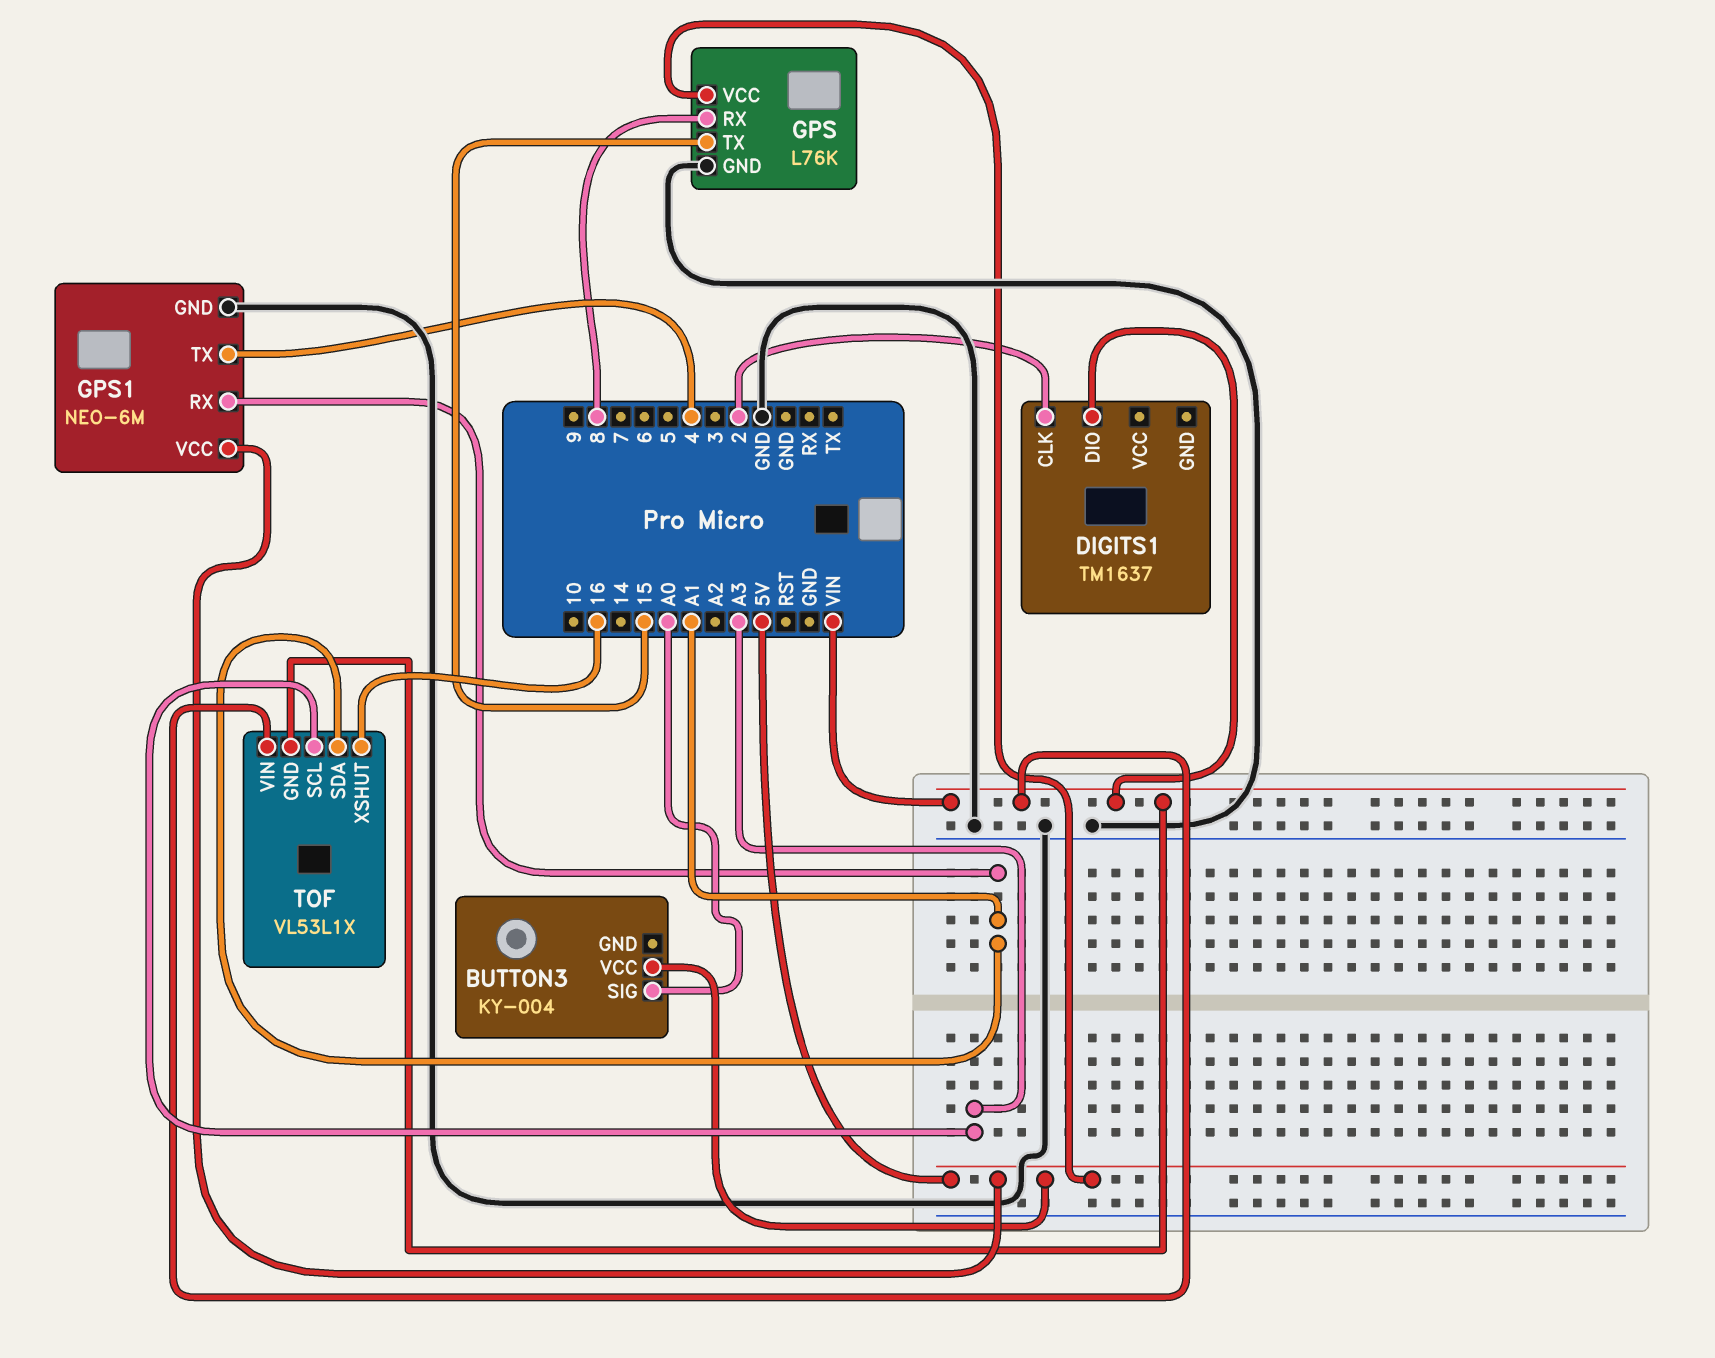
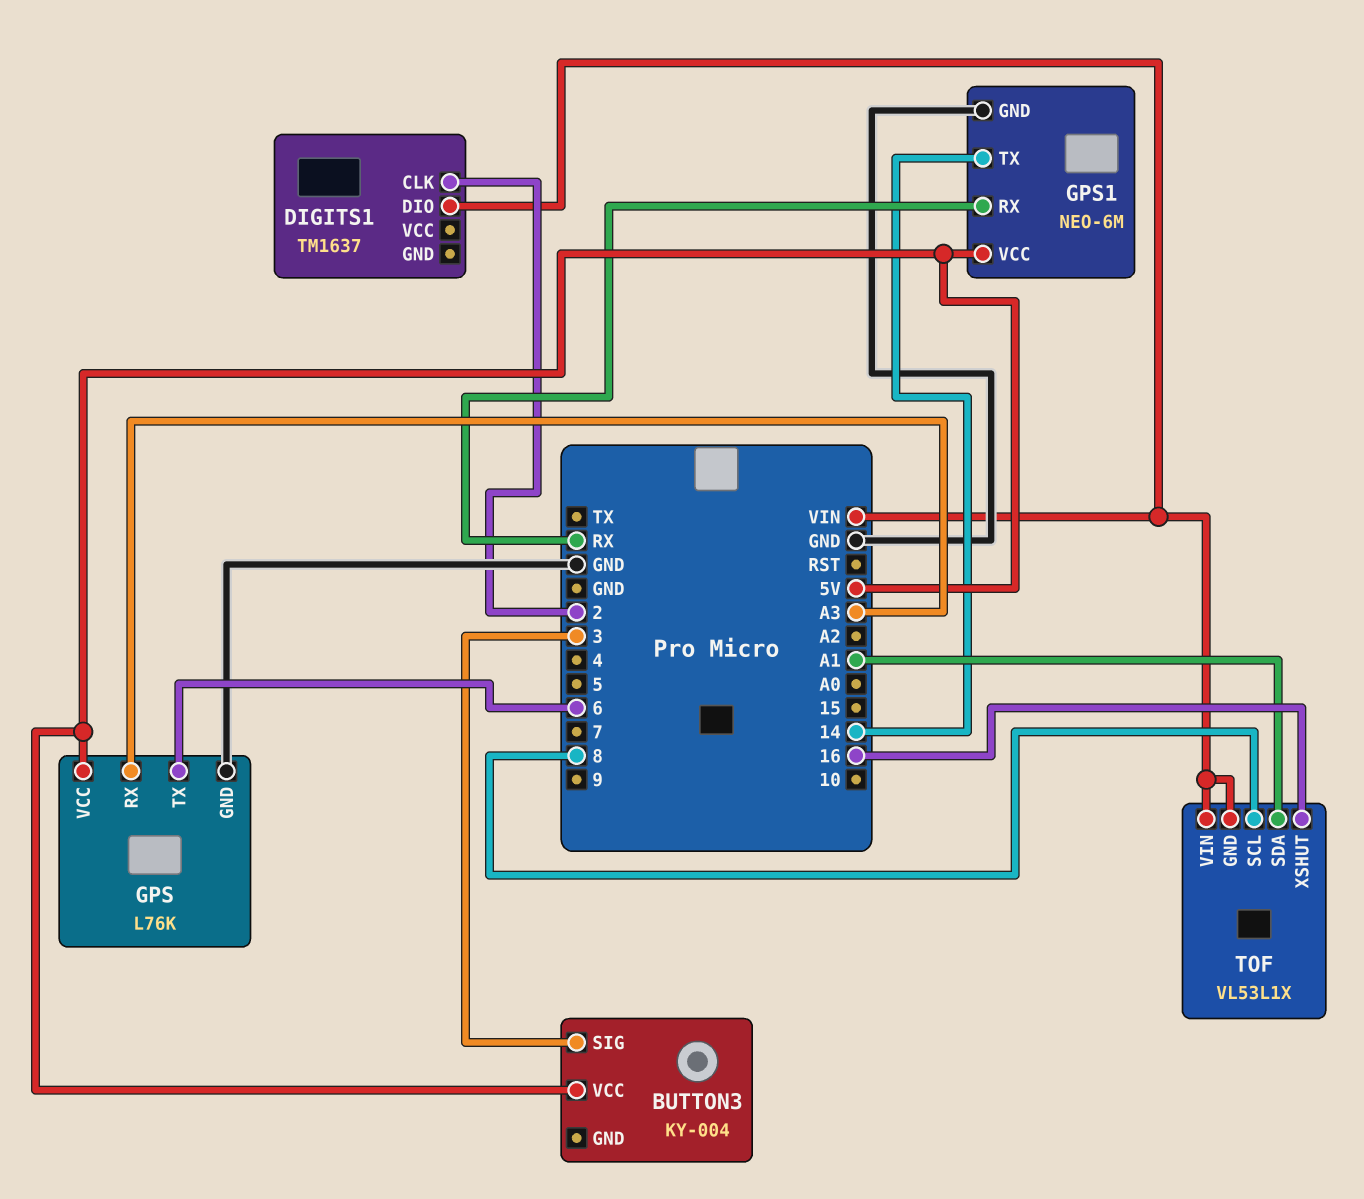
BUTTON3 pin SIG: A0 -> 3
GPS pin RX: 8 -> A3
GPS pin TX: 15 -> 6
GPS1 pin RX: A1 -> RX
GPS1 pin TX: 4 -> 14
TOF pin SCL: A3 -> 8

